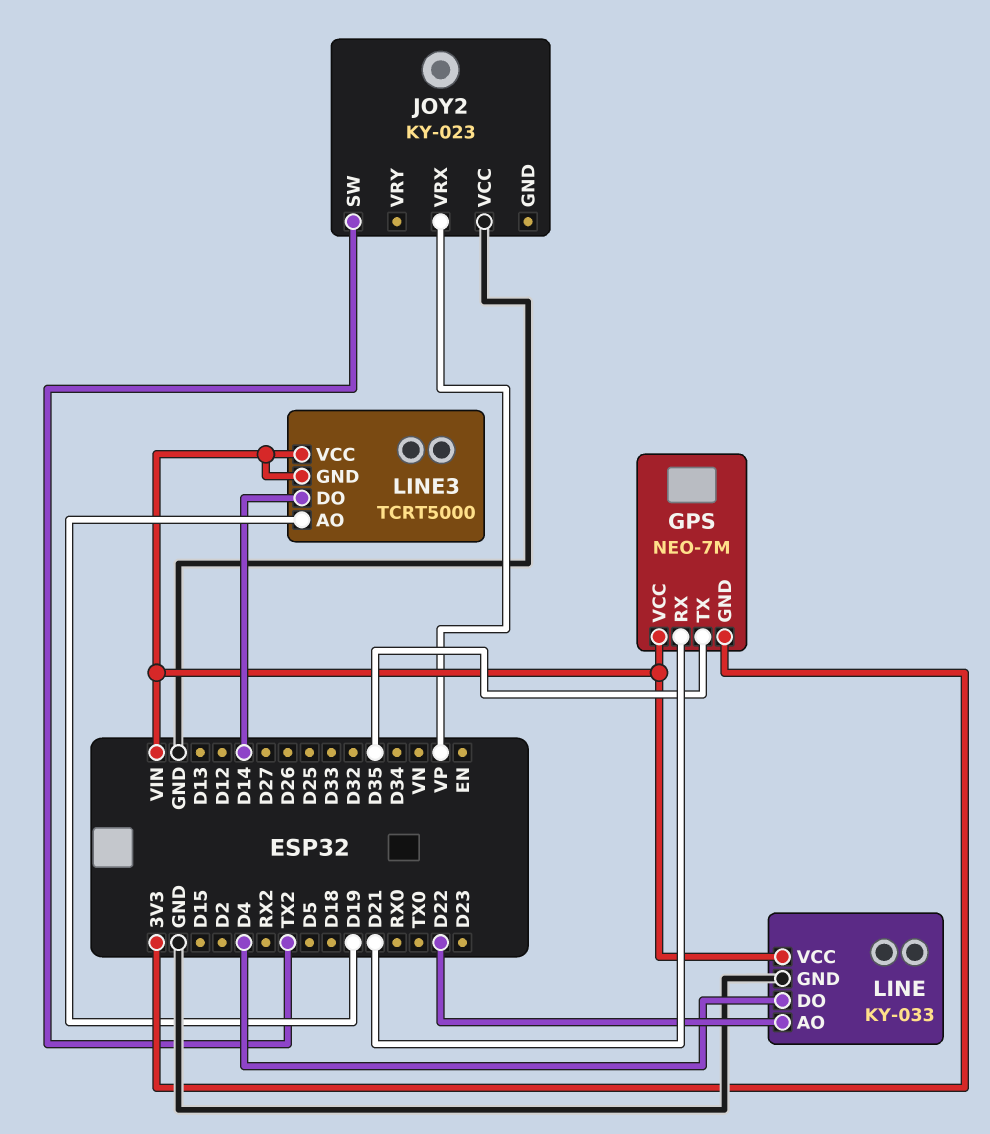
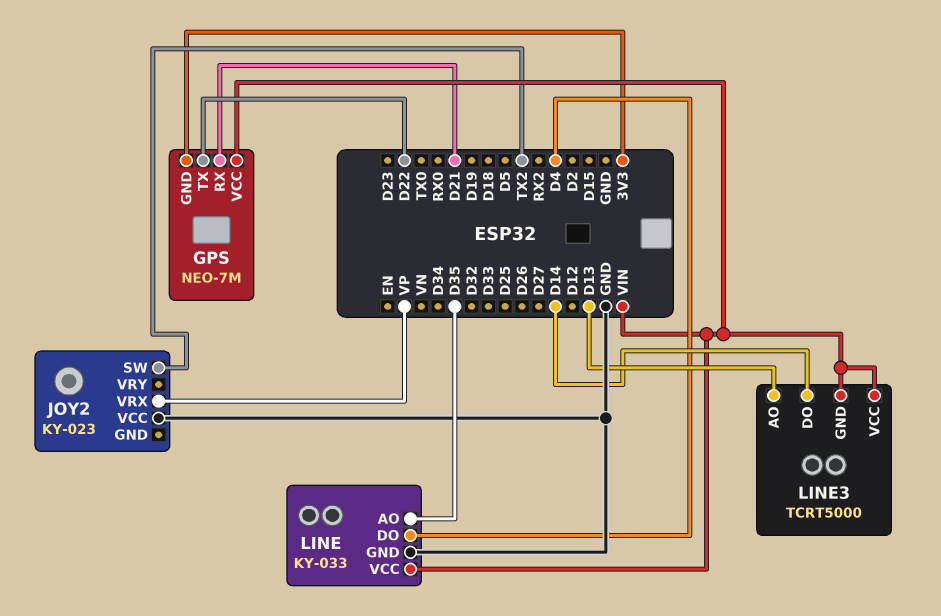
GPS pin TX: D35 -> D22
LINE pin AO: D22 -> D35
LINE3 pin AO: D19 -> D13

